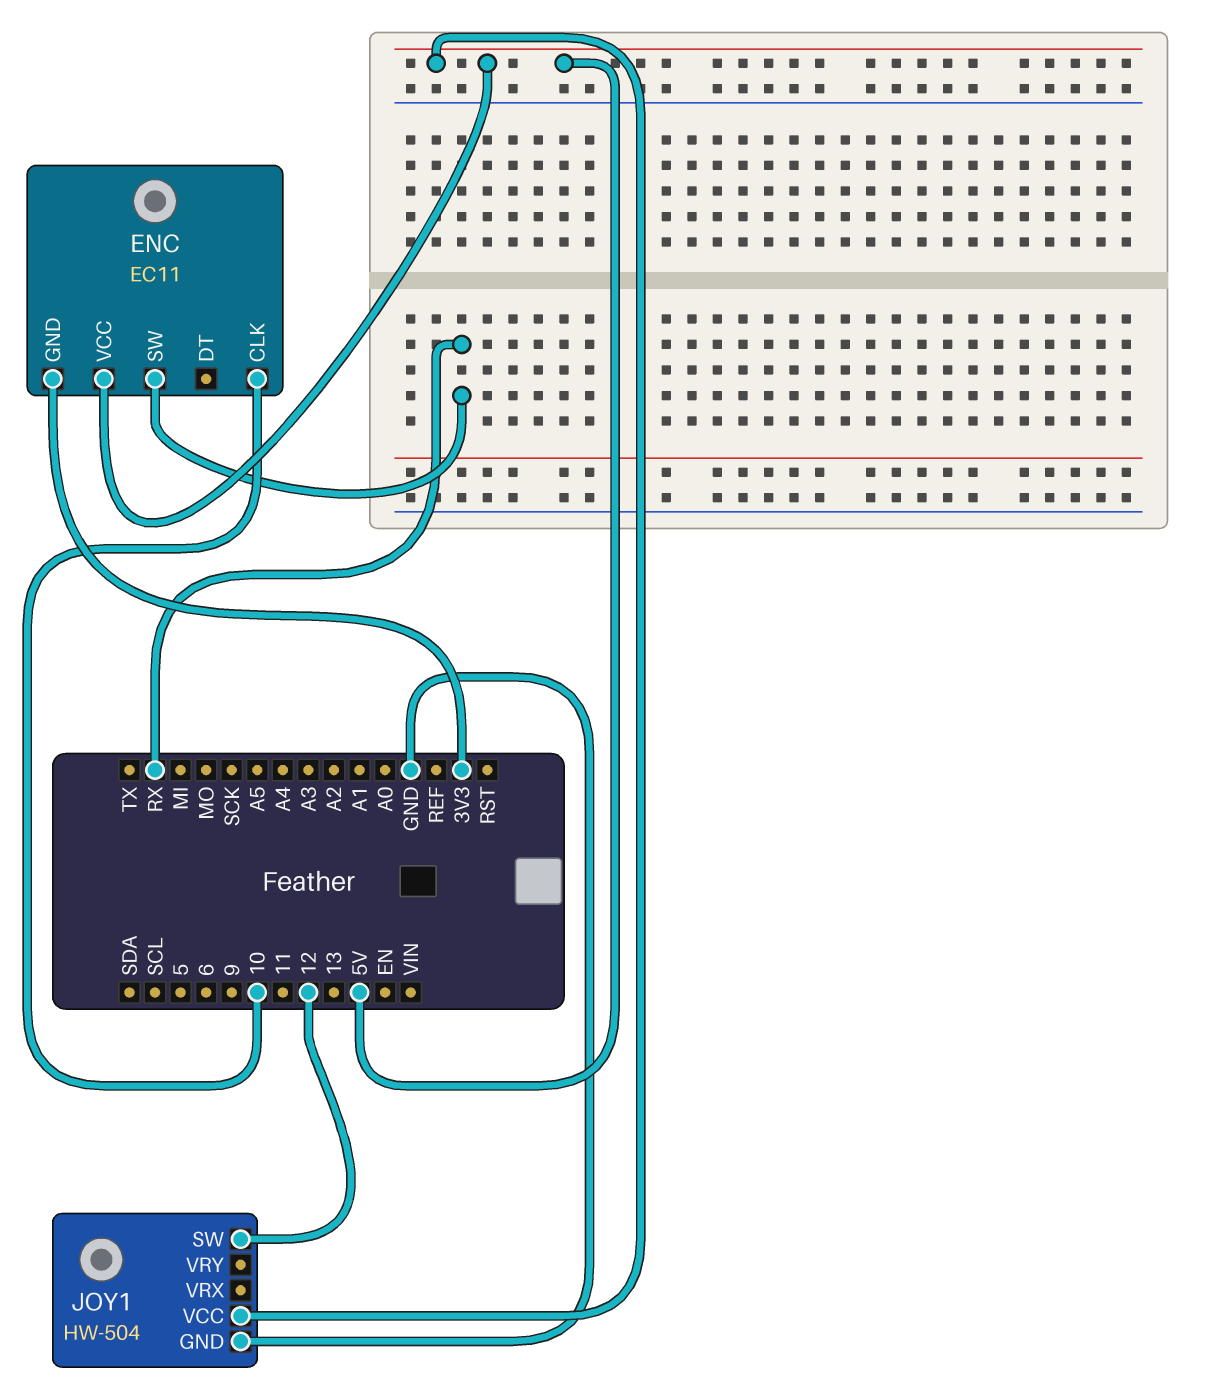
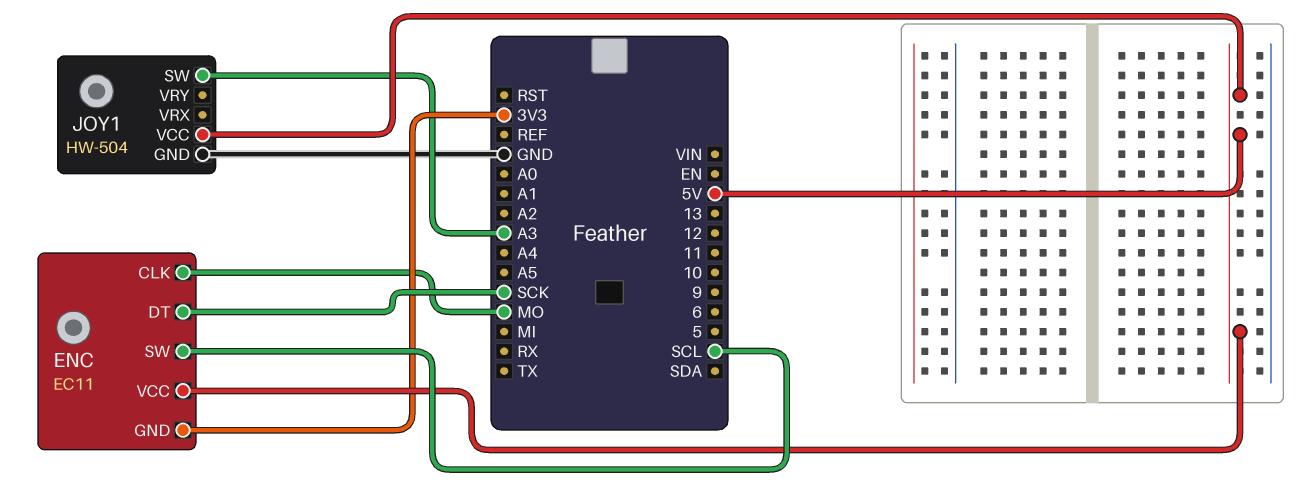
ENC pin CLK: 10 -> MO
ENC pin DT: none -> SCK
ENC pin SW: RX -> SCL
JOY1 pin SW: 12 -> A3

